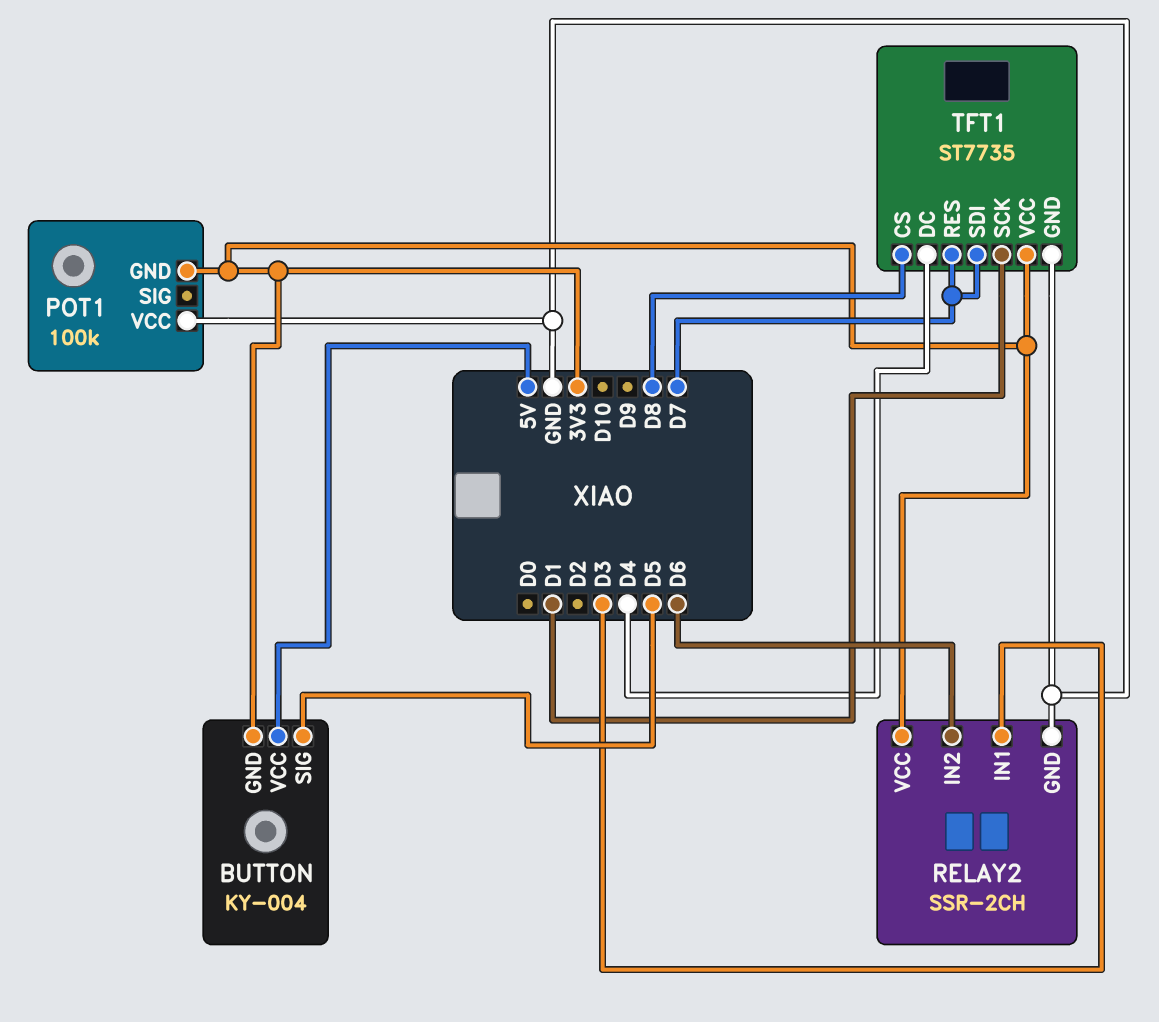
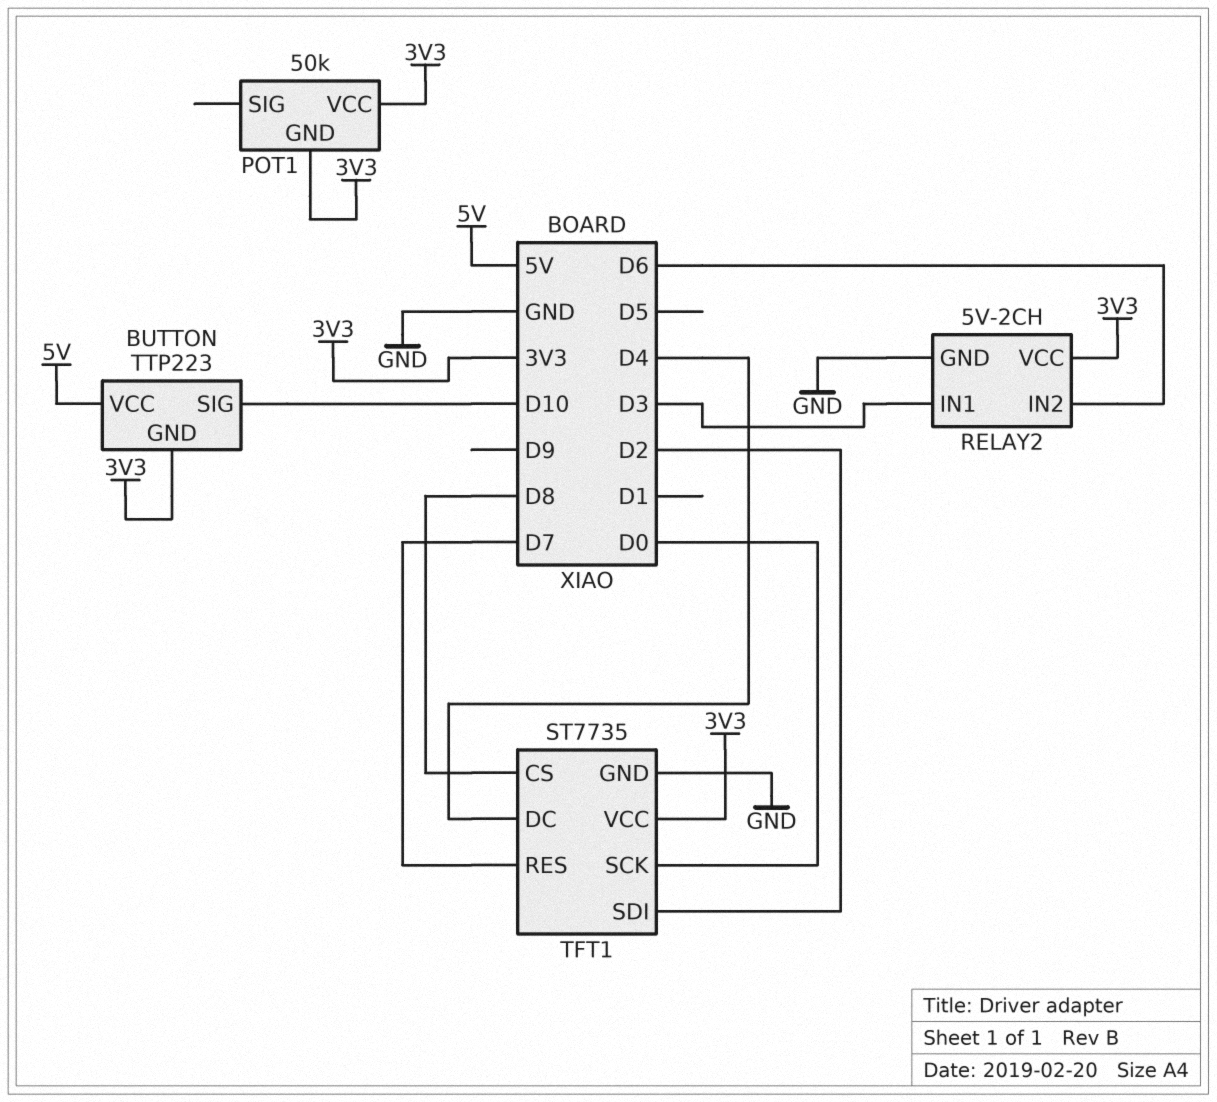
BUTTON: KY-004 -> TTP223
BUTTON pin SIG: D5 -> D10
POT1: 100k -> 50k
POT1 pin VCC: GND -> 3V3
RELAY2: SSR-2CH -> 5V-2CH
TFT1 pin SCK: D1 -> D0
TFT1 pin SDI: D7 -> D2

